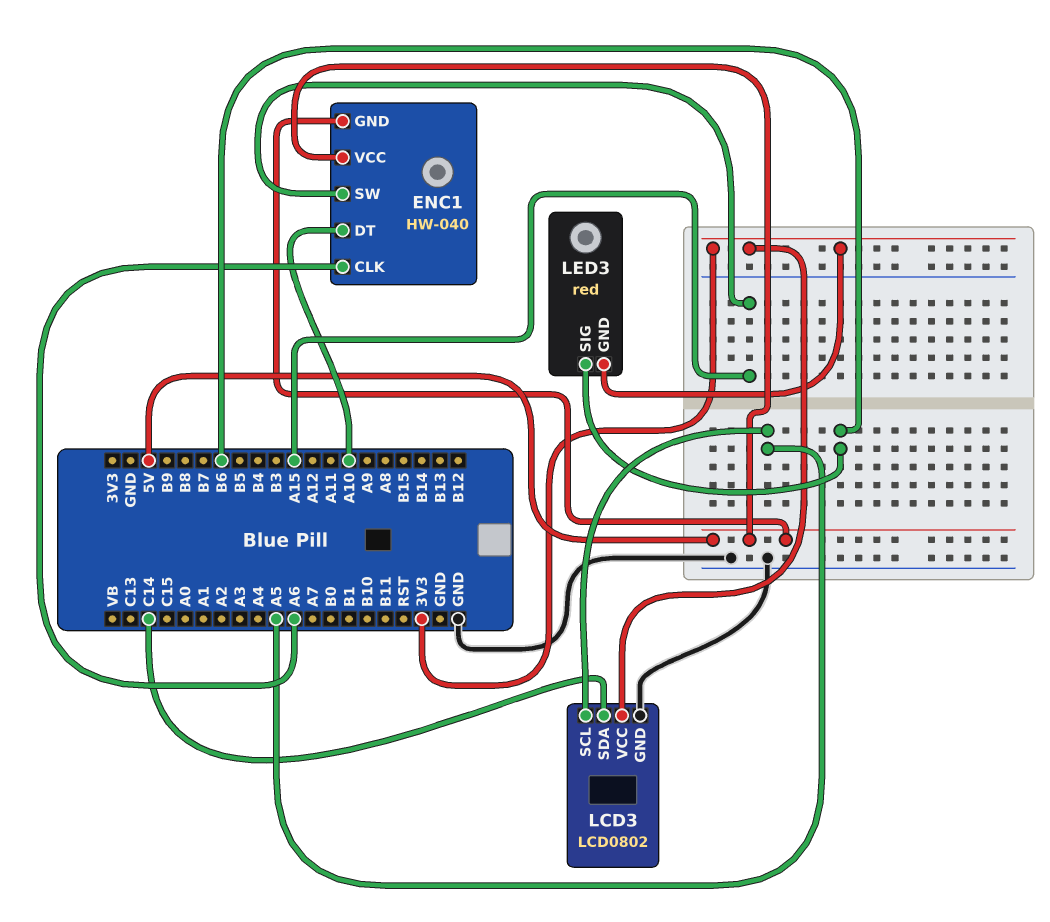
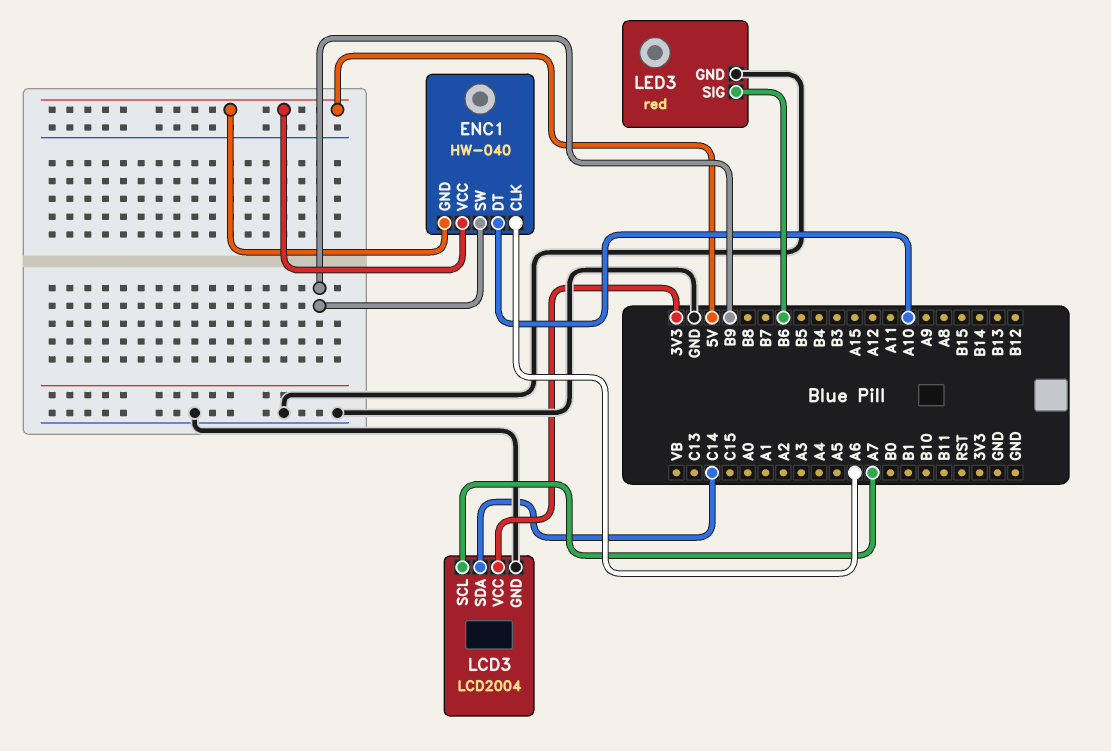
ENC1 pin SW: A15 -> B9
LCD3: LCD0802 -> LCD2004
LCD3 pin SCL: A5 -> A7
LED3 pin GND: 3V3 -> GND

